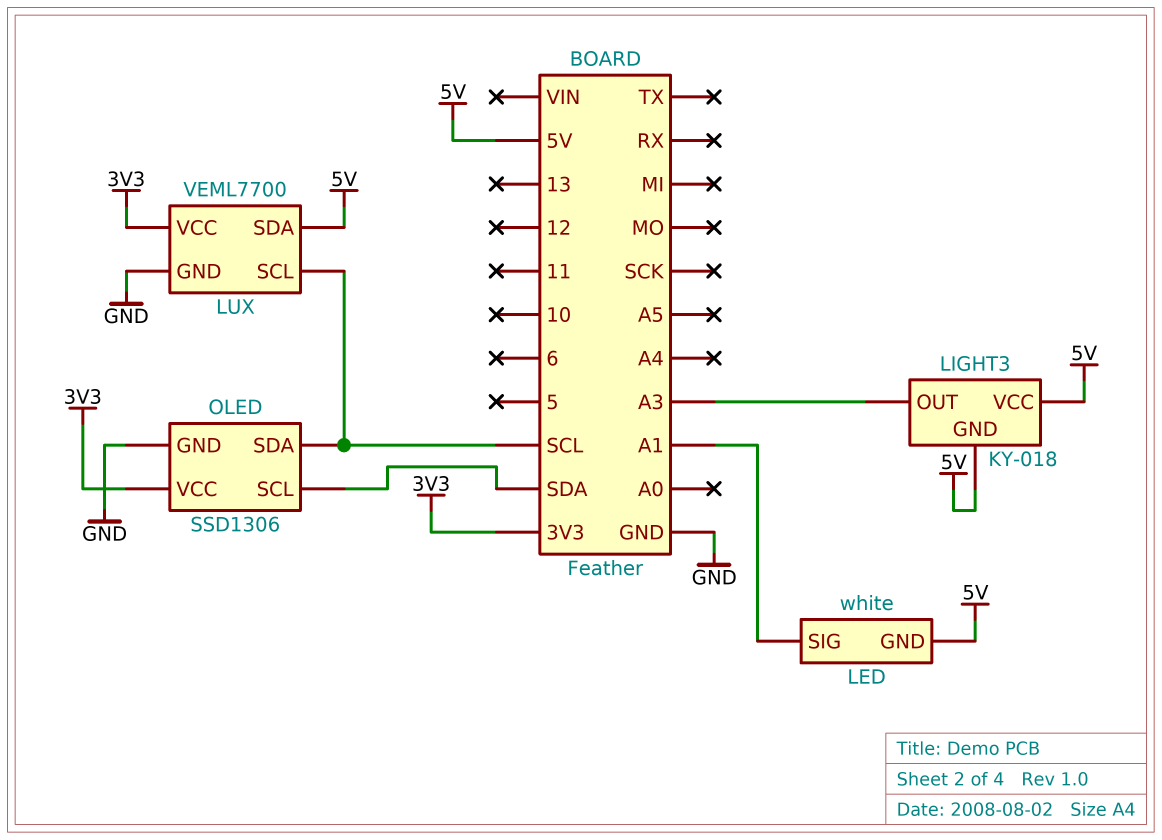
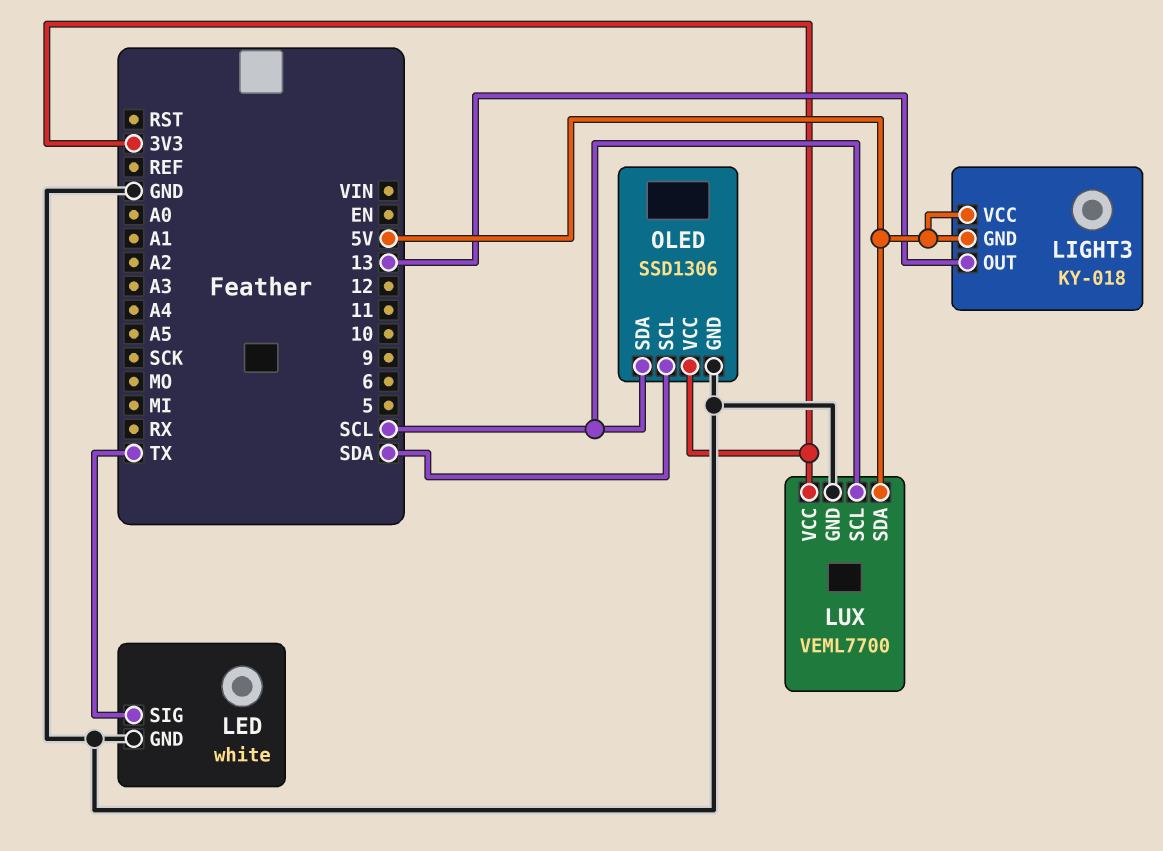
LED pin GND: 5V -> GND
LED pin SIG: A1 -> TX
LIGHT3 pin OUT: A3 -> 13

